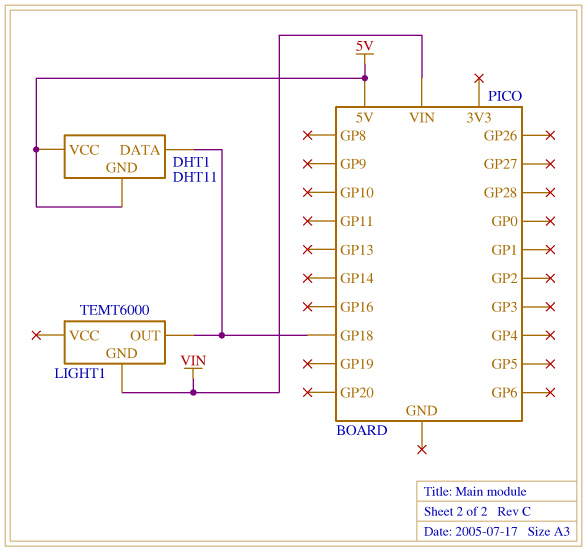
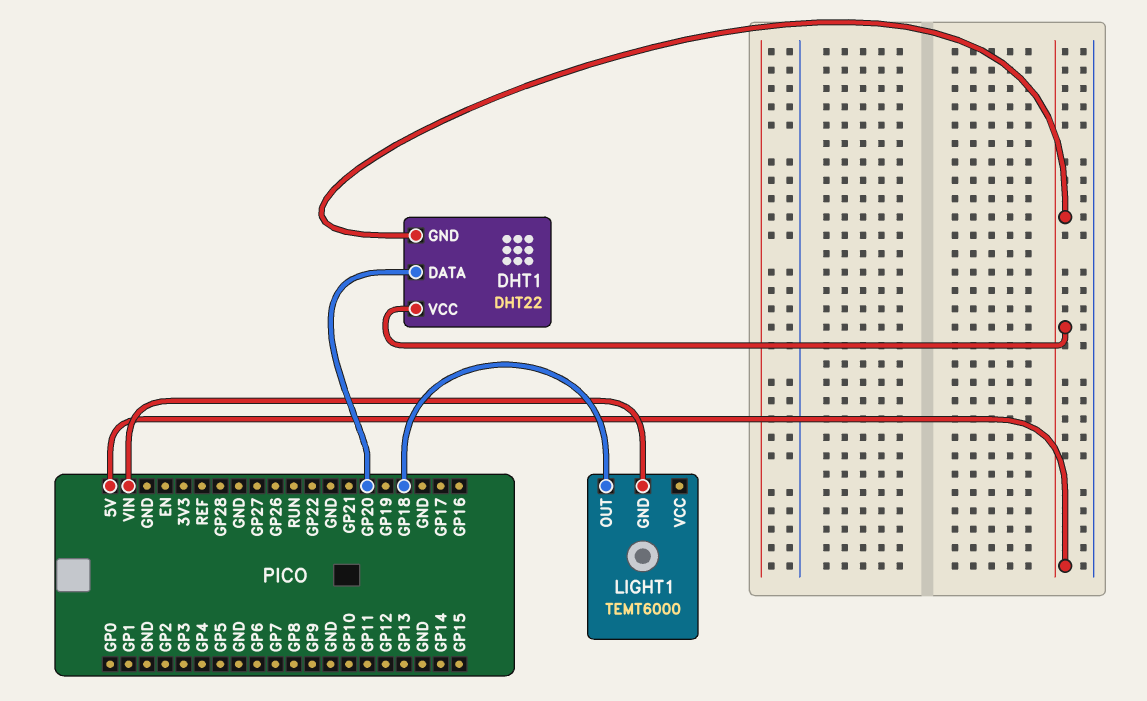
DHT1: DHT11 -> DHT22
DHT1 pin DATA: GP18 -> GP20

